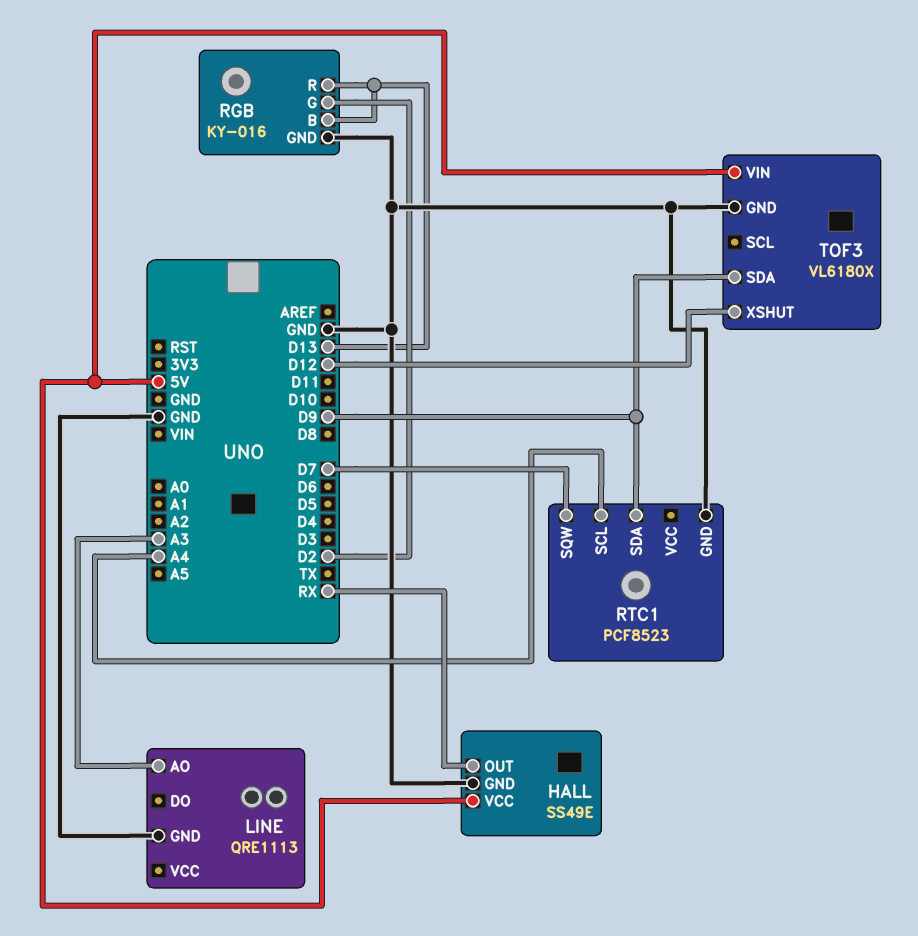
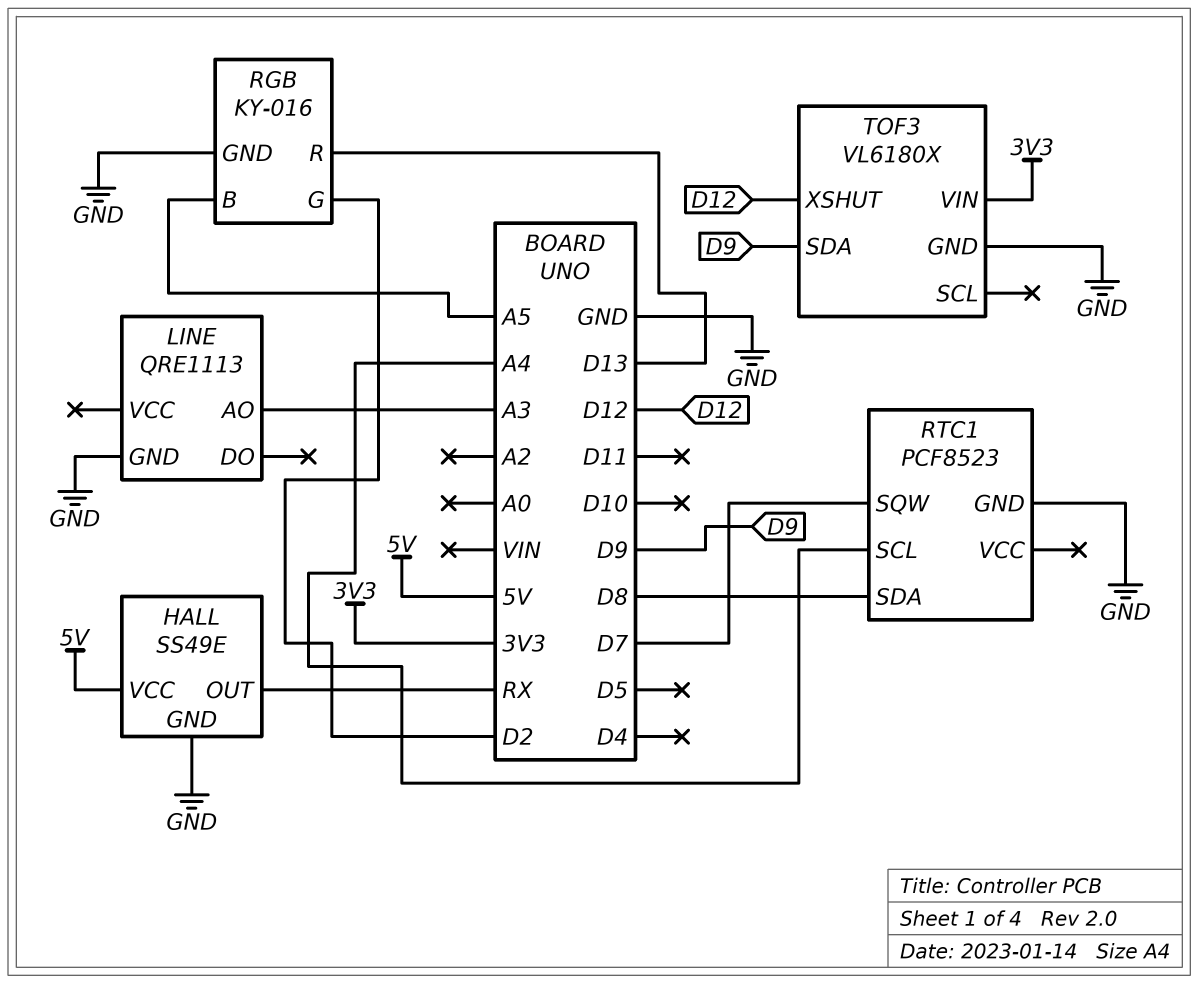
RGB pin B: D13 -> A5
RTC1 pin SDA: D9 -> D8
TOF3 pin VIN: 5V -> 3V3

